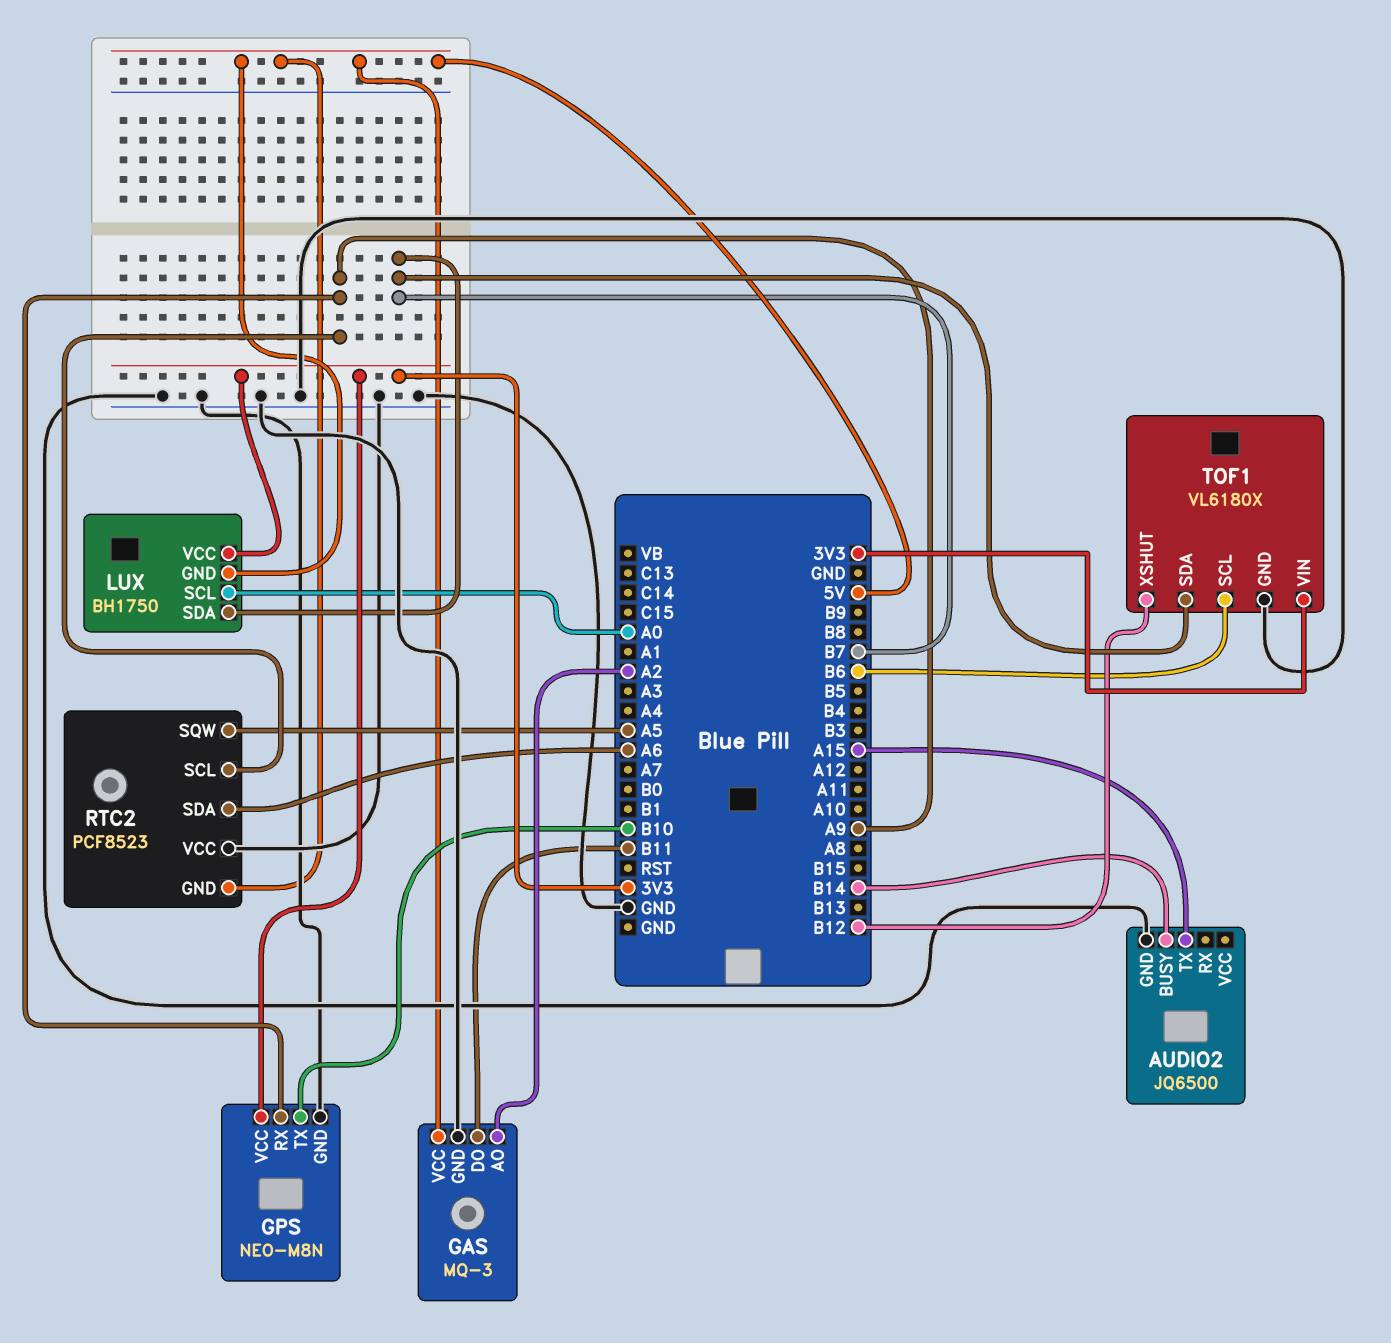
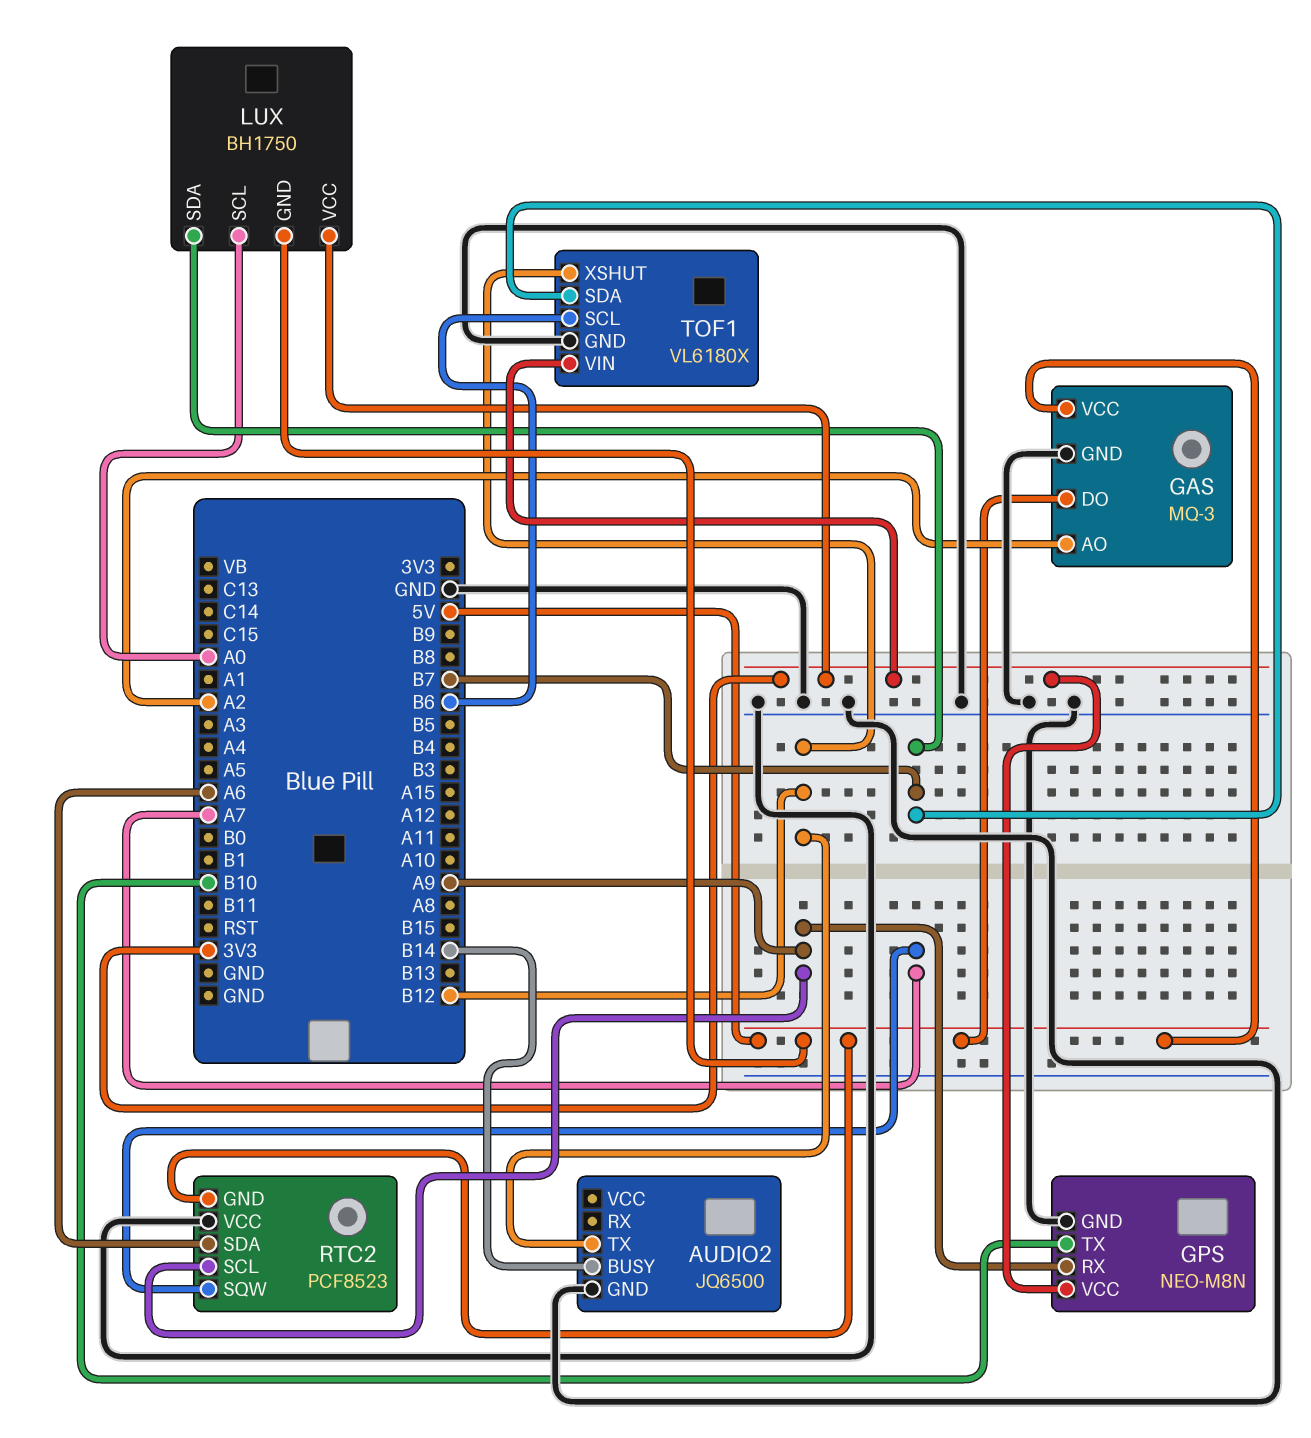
AUDIO2 pin TX: A15 -> B12
GAS pin DO: B11 -> 5V
RTC2 pin SQW: A5 -> A7

